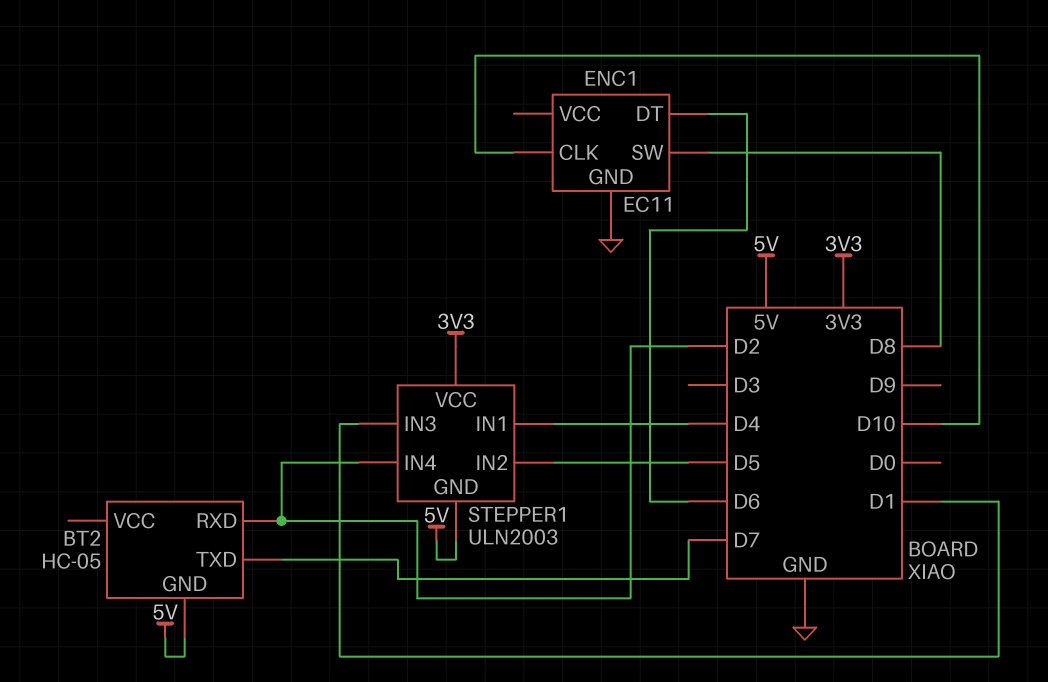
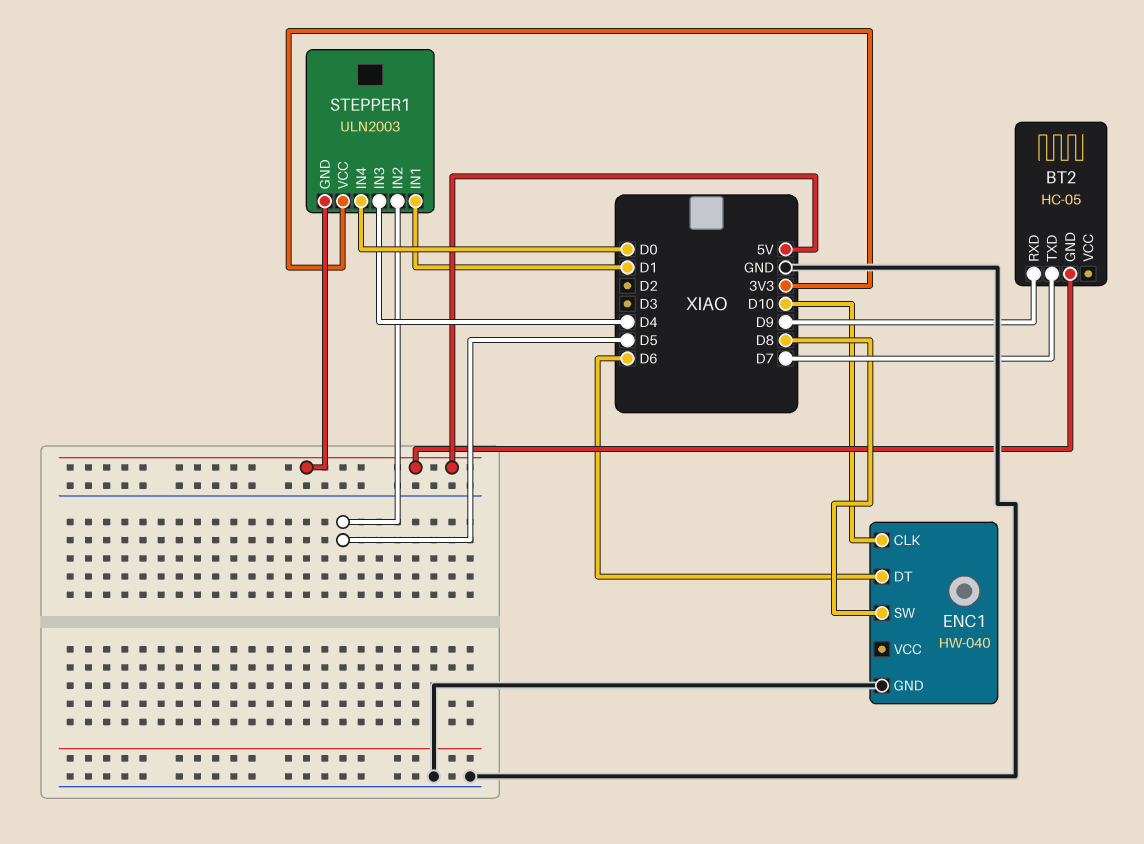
BT2 pin RXD: D2 -> D9
ENC1: EC11 -> HW-040
STEPPER1 pin IN1: D4 -> D1
STEPPER1 pin IN3: D1 -> D4
STEPPER1 pin IN4: D2 -> D0

